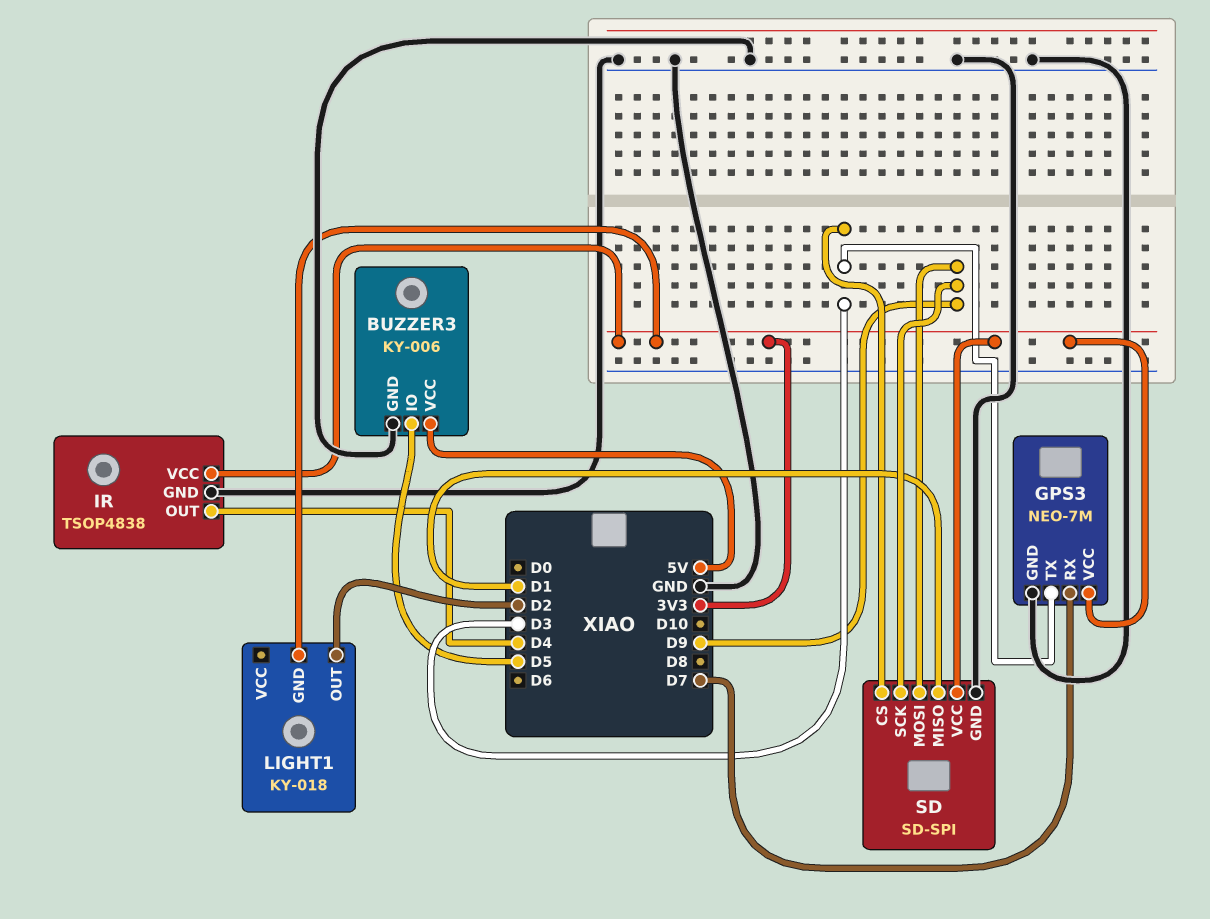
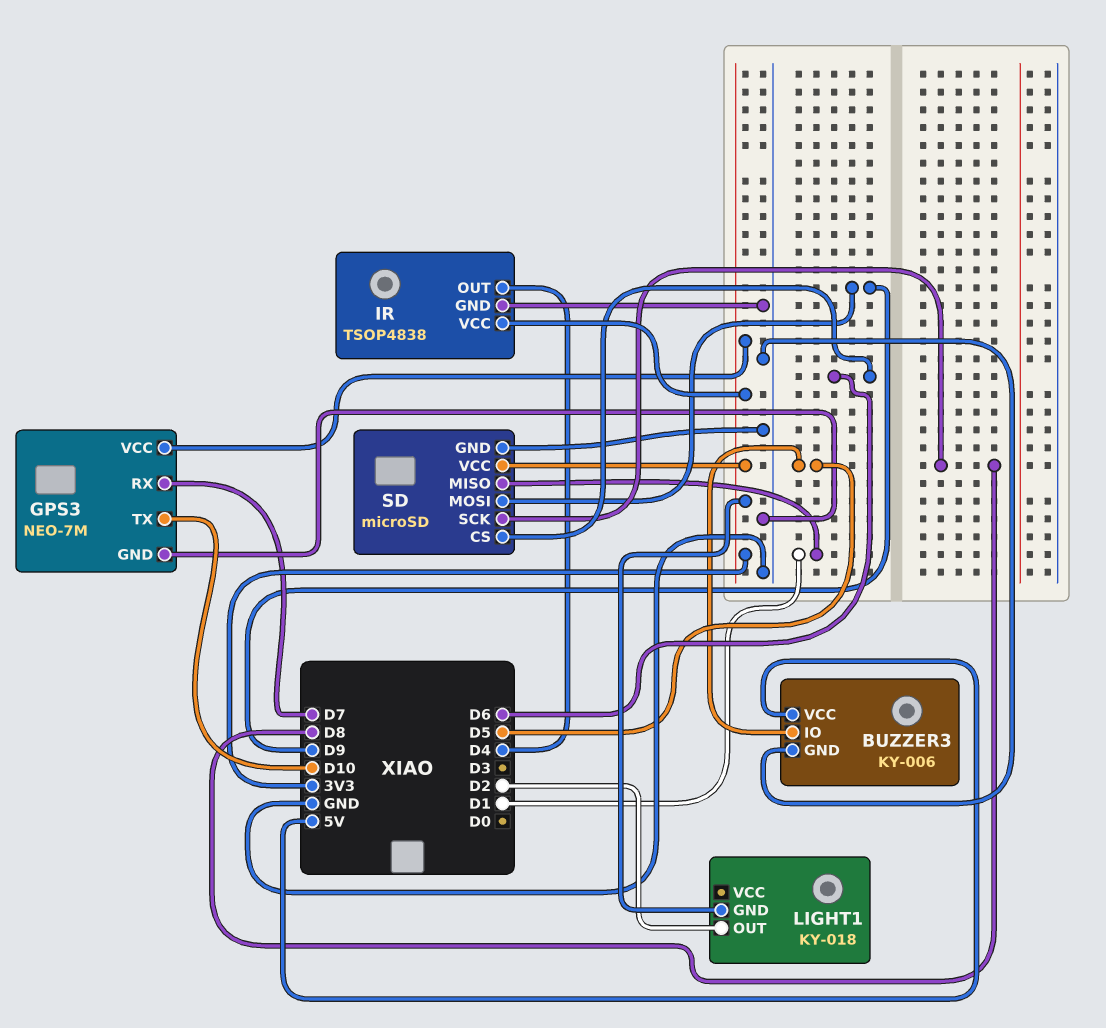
GPS3 pin TX: D3 -> D10
SD: SD-SPI -> microSD
SD pin CS: D3 -> D6
SD pin SCK: D9 -> D8

